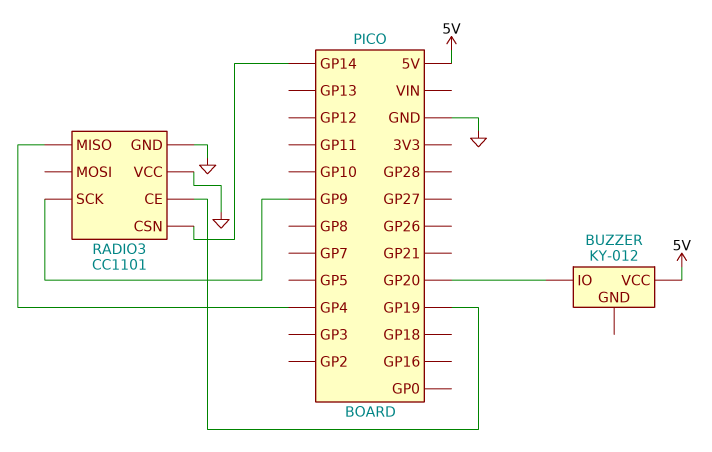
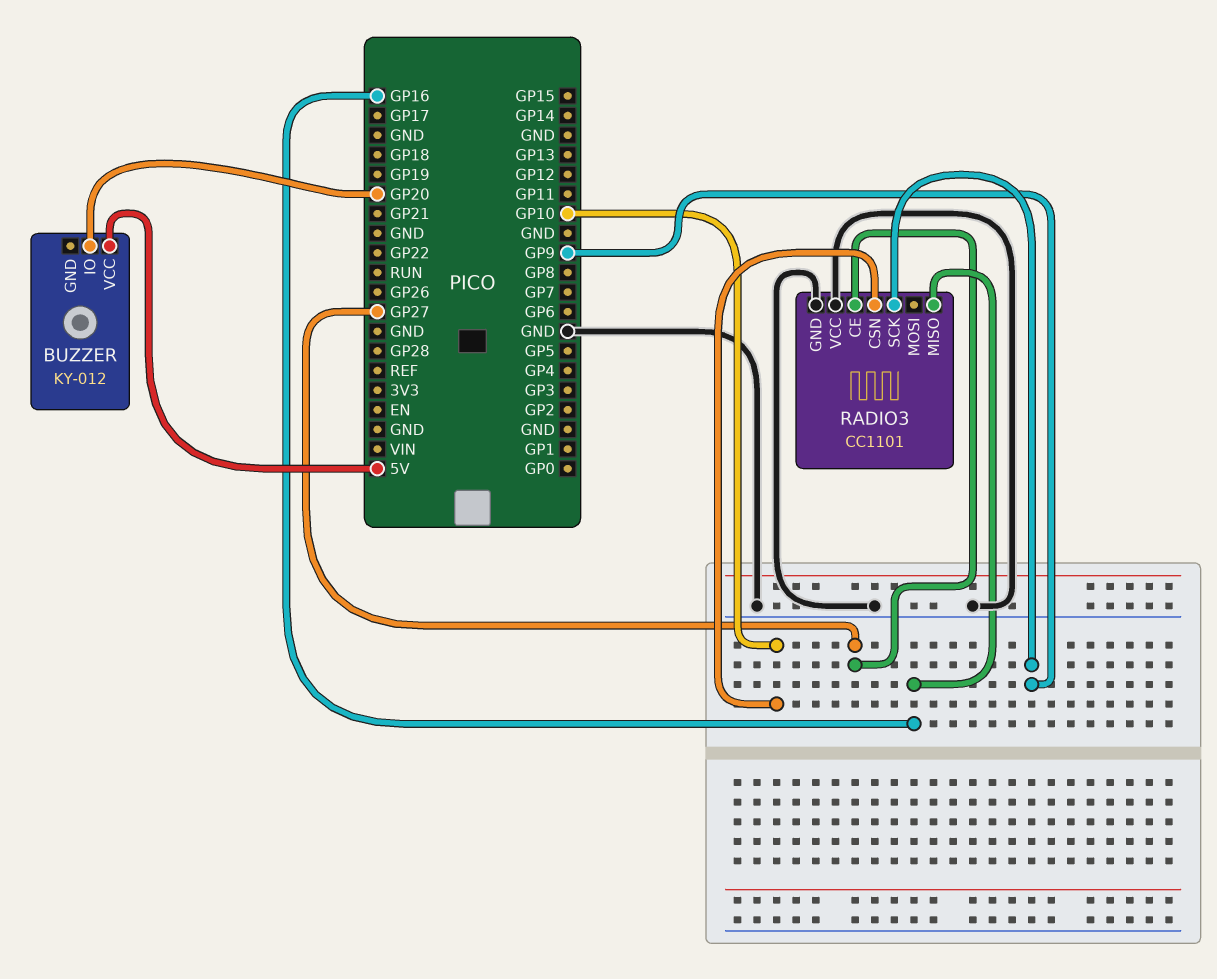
RADIO3 pin CE: GP19 -> GP27
RADIO3 pin CSN: GP14 -> GP10
RADIO3 pin MISO: GP4 -> GP16

